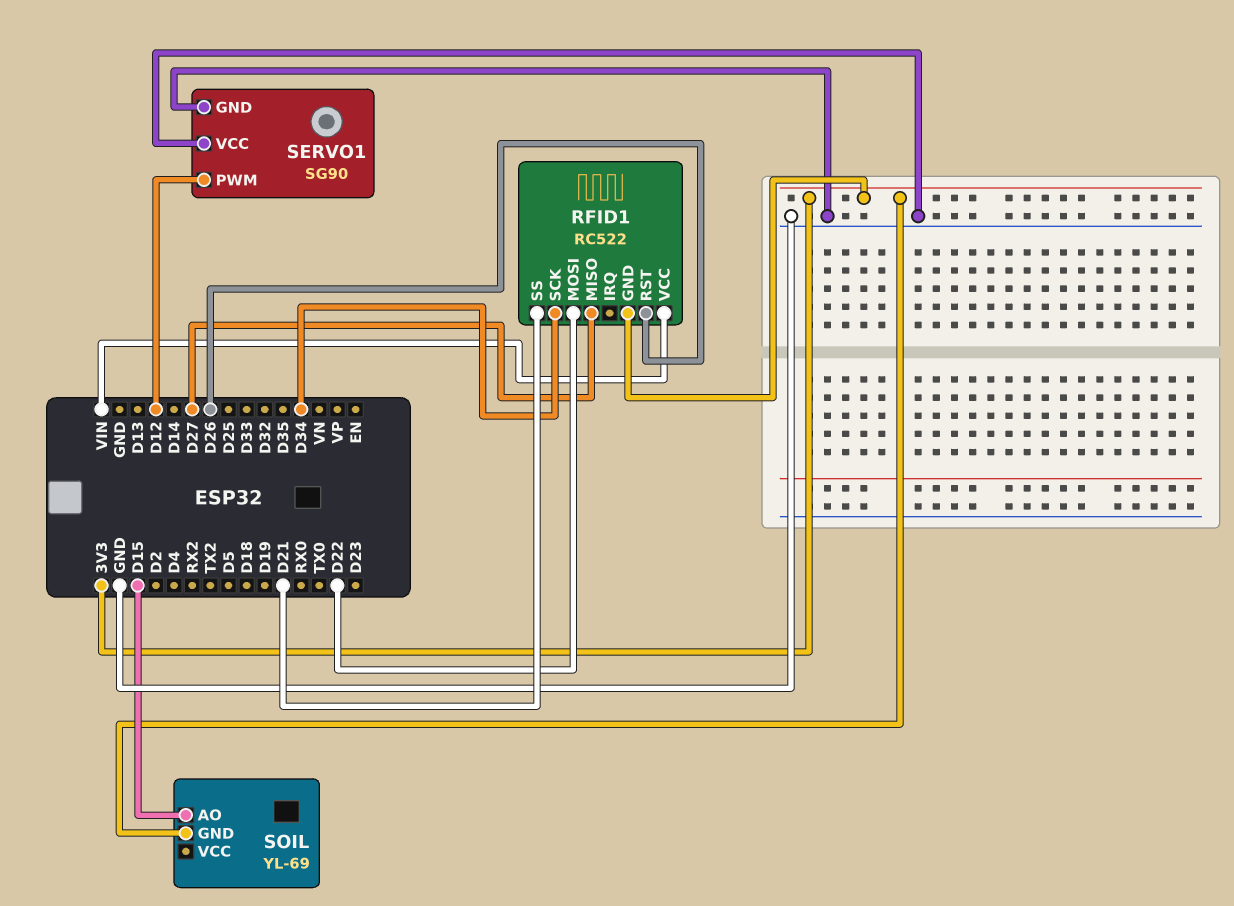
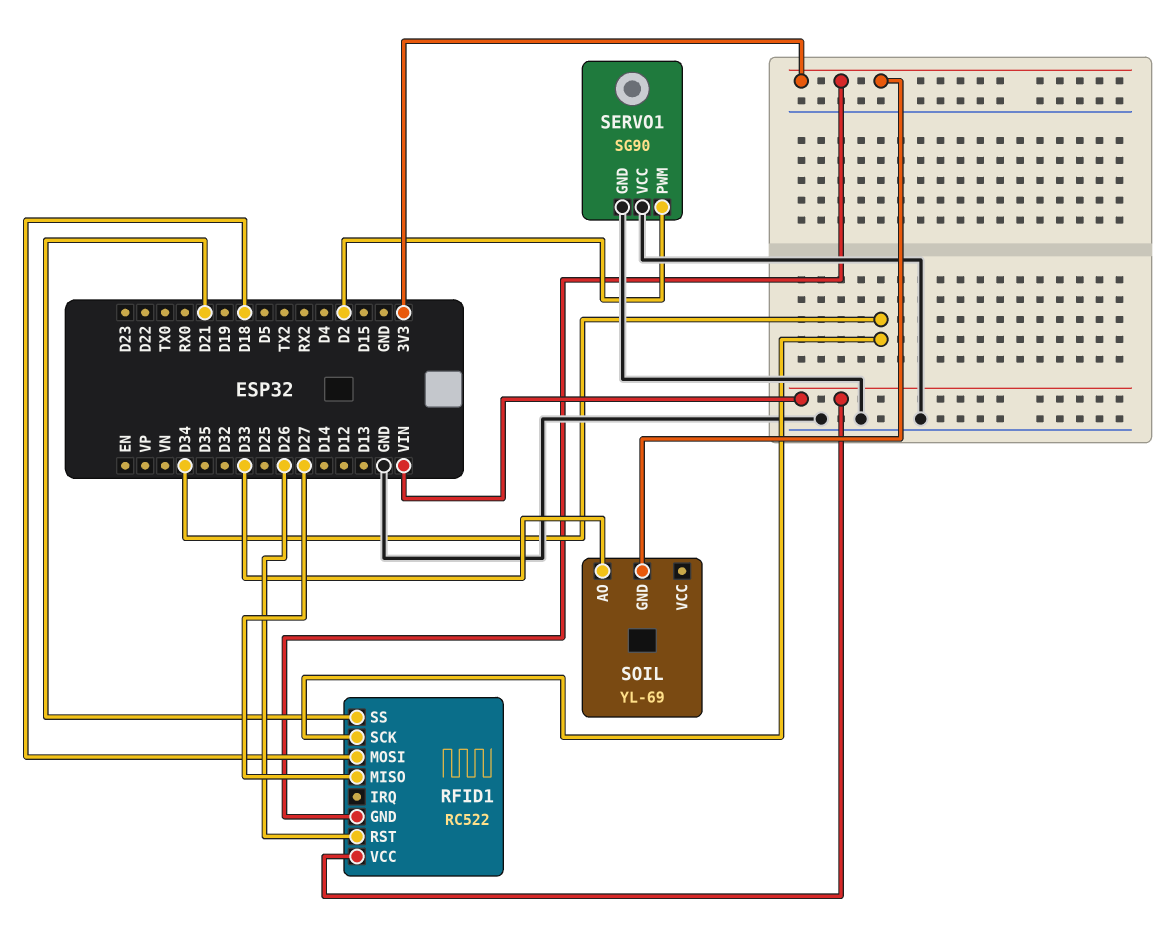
RFID1 pin MOSI: D22 -> D18
SERVO1 pin PWM: D12 -> D2
SOIL pin AO: D15 -> D33

